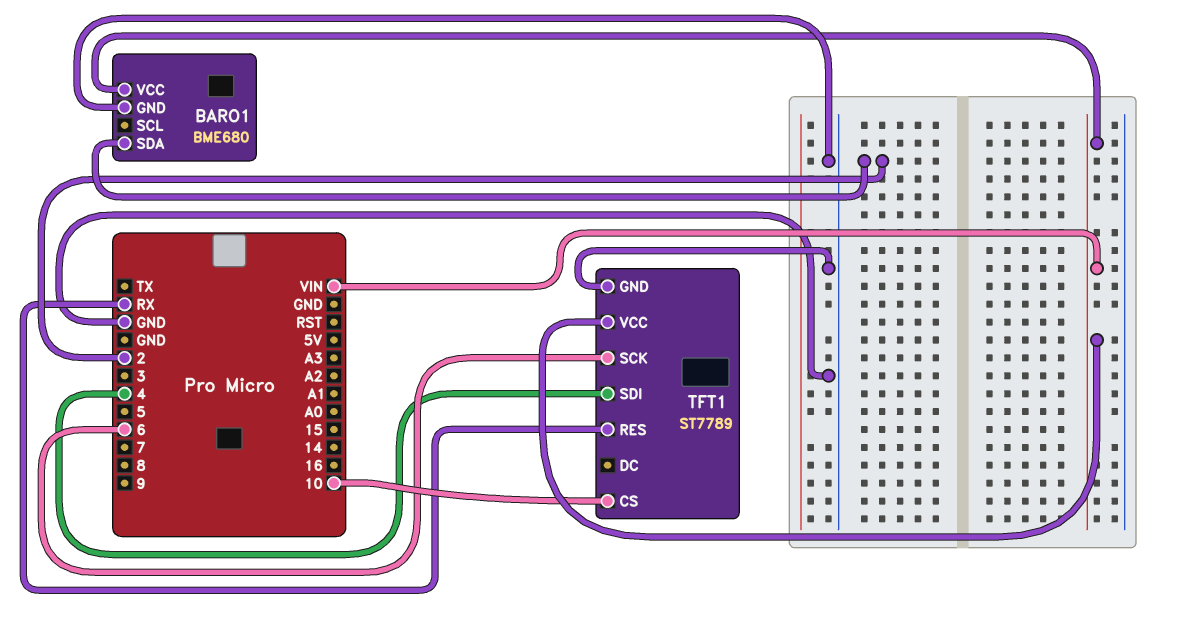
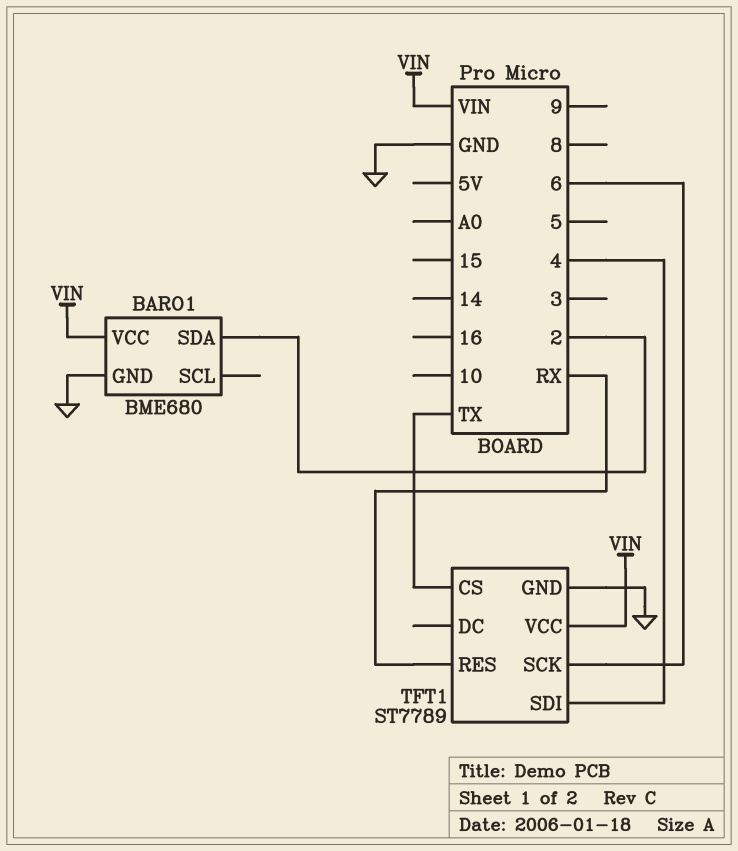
TFT1 pin CS: 10 -> TX

